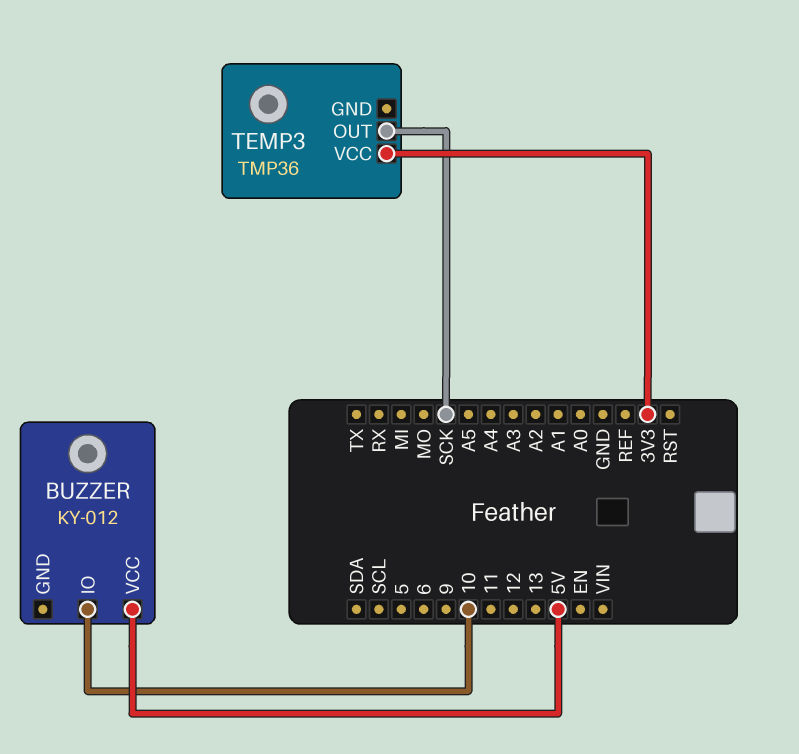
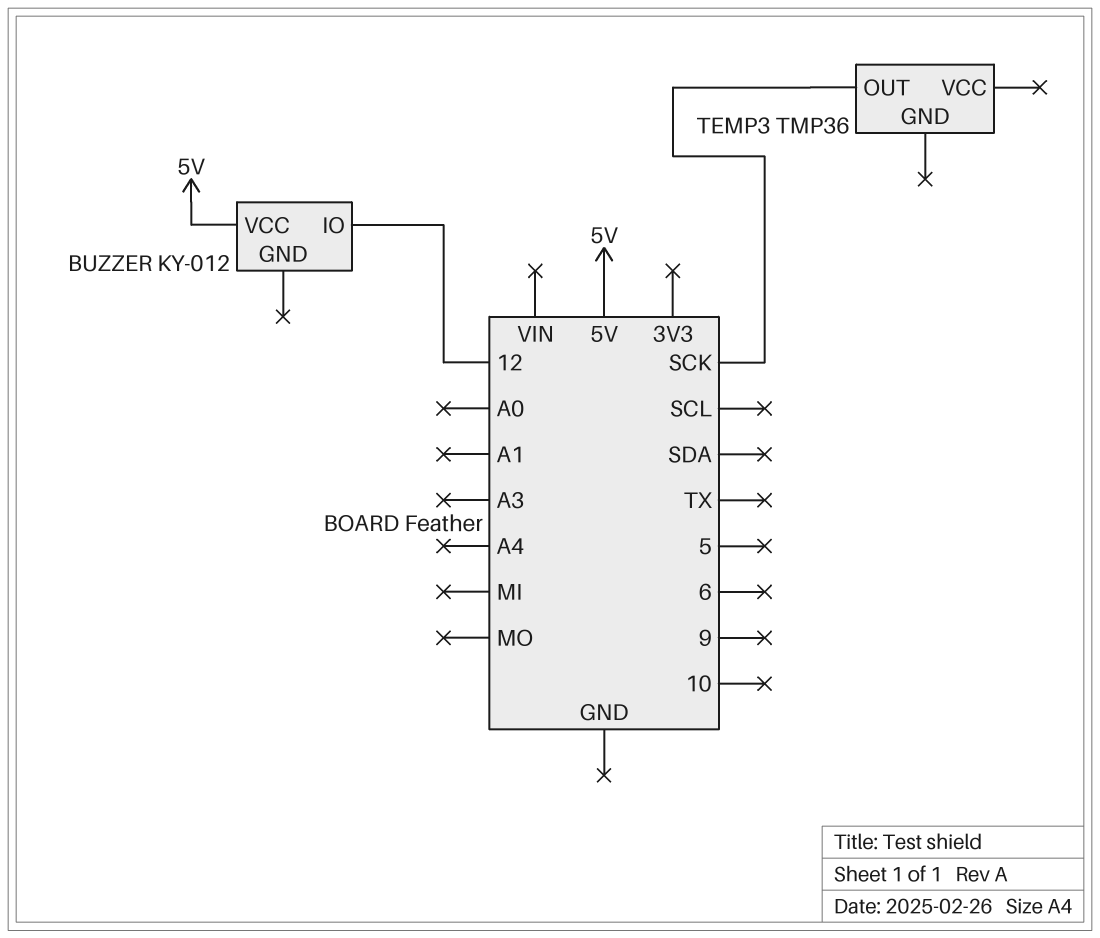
BUZZER pin IO: 10 -> 12
TEMP3 pin VCC: 3V3 -> none

